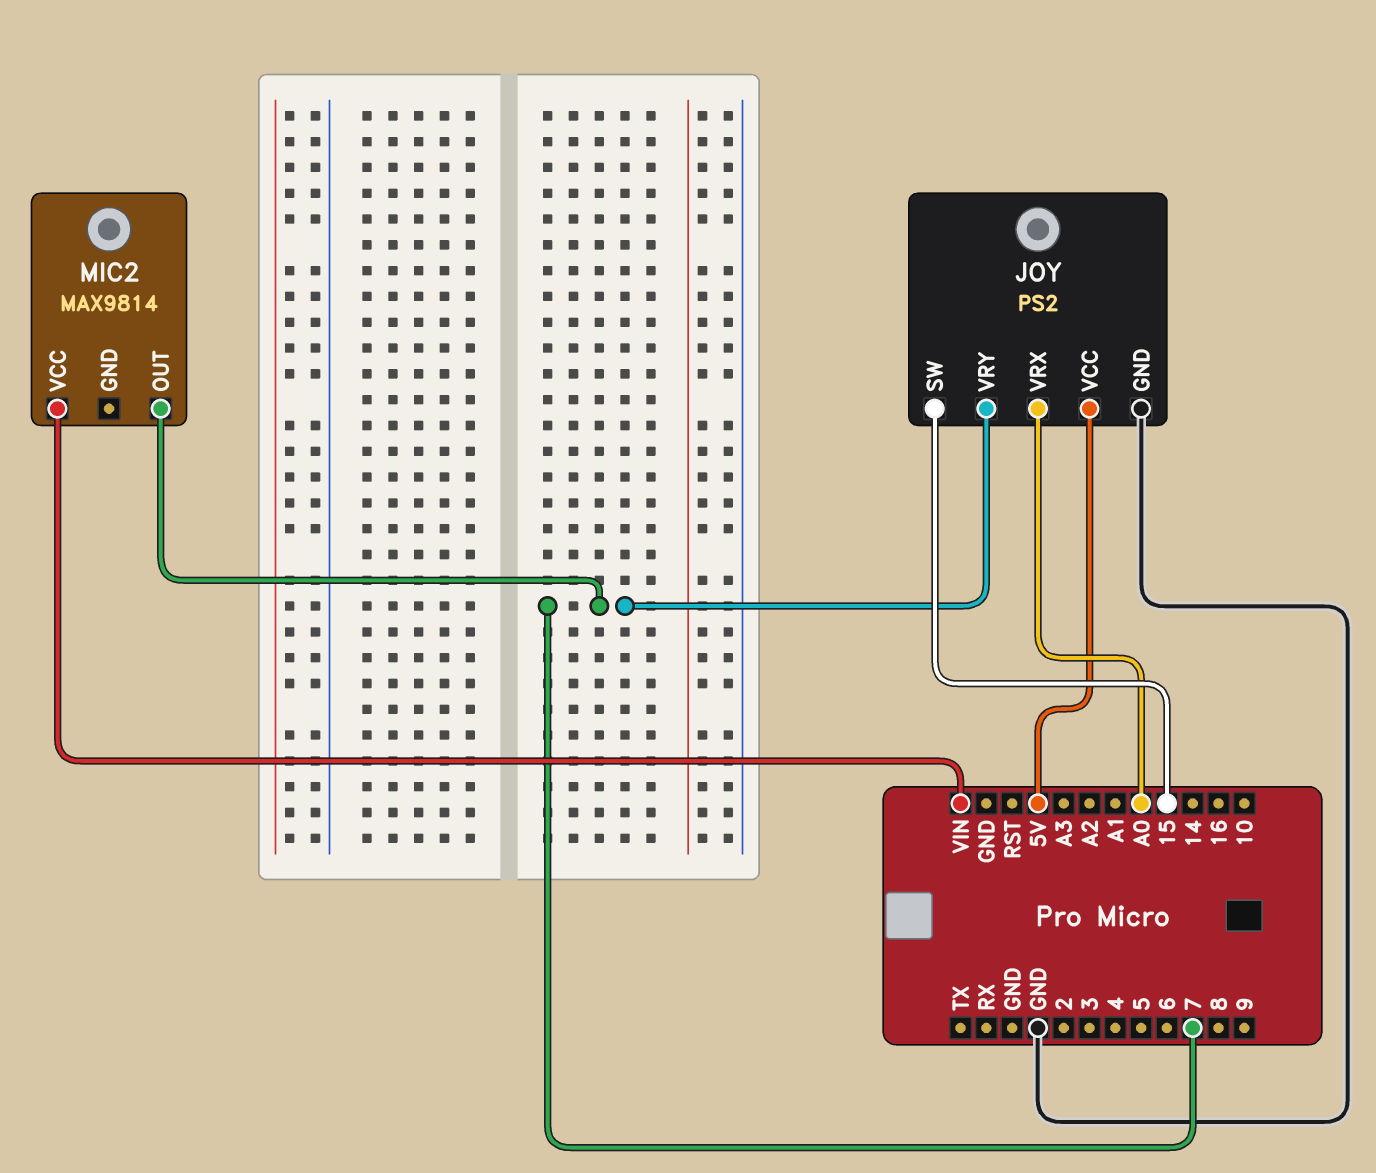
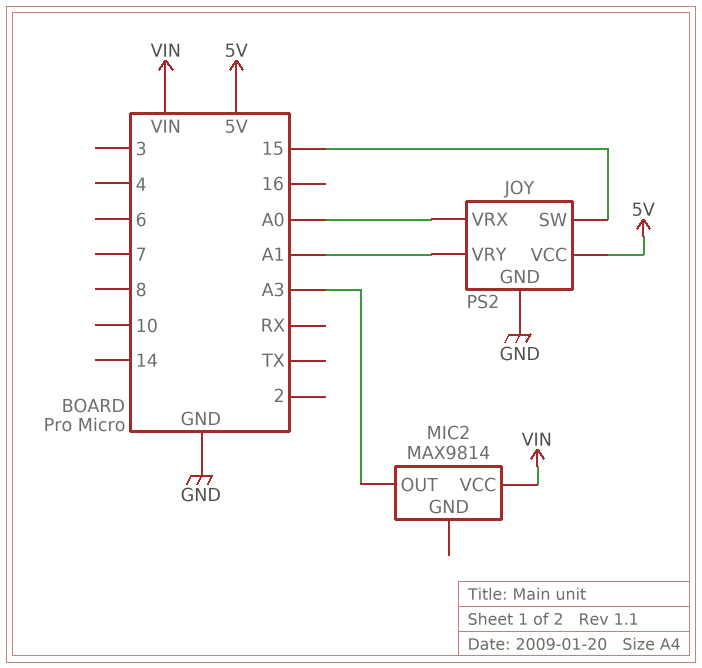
JOY pin VRY: 7 -> A1
MIC2 pin OUT: 7 -> A3

